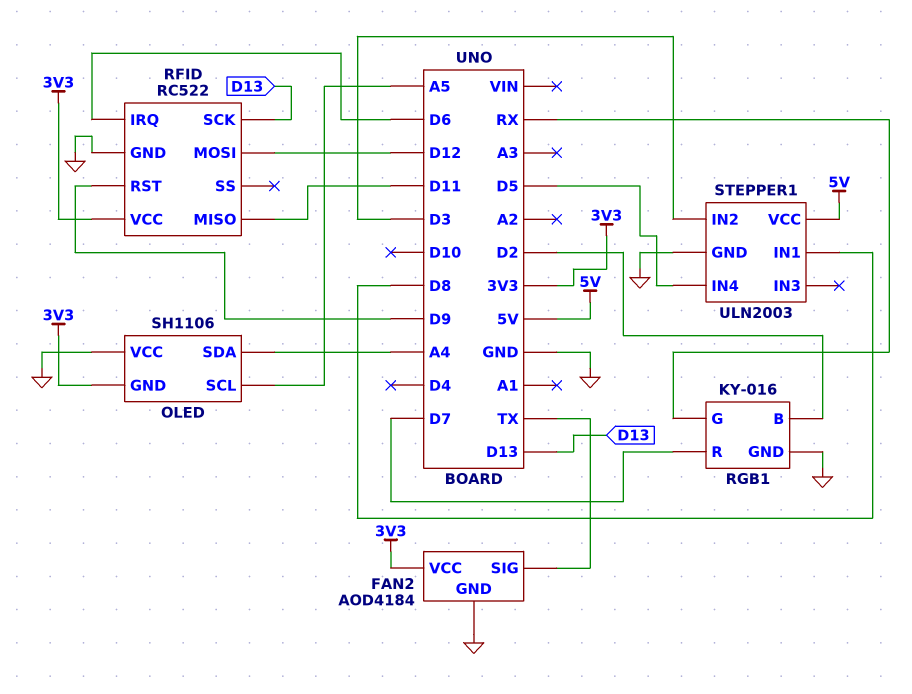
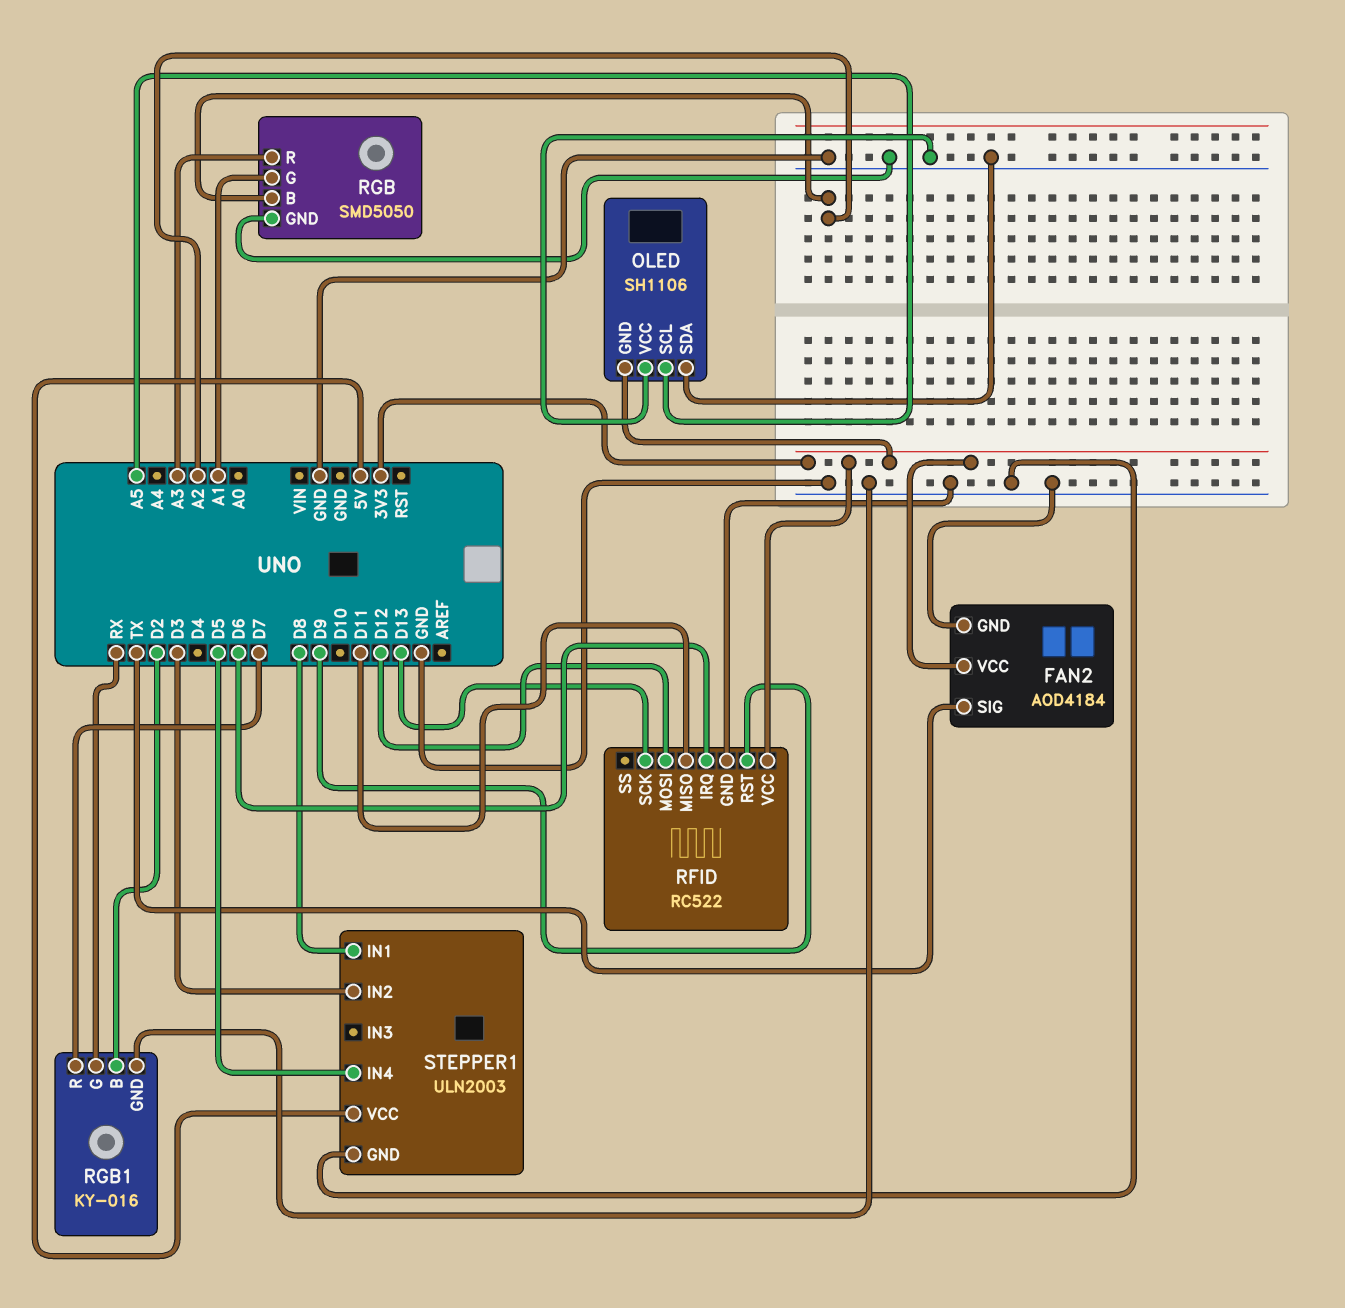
OLED pin SDA: A4 -> GND
RGB: none -> SMD5050
RGB pin B: none -> A2
RGB pin G: none -> A1
RGB pin GND: none -> GND
RGB pin R: none -> A3

